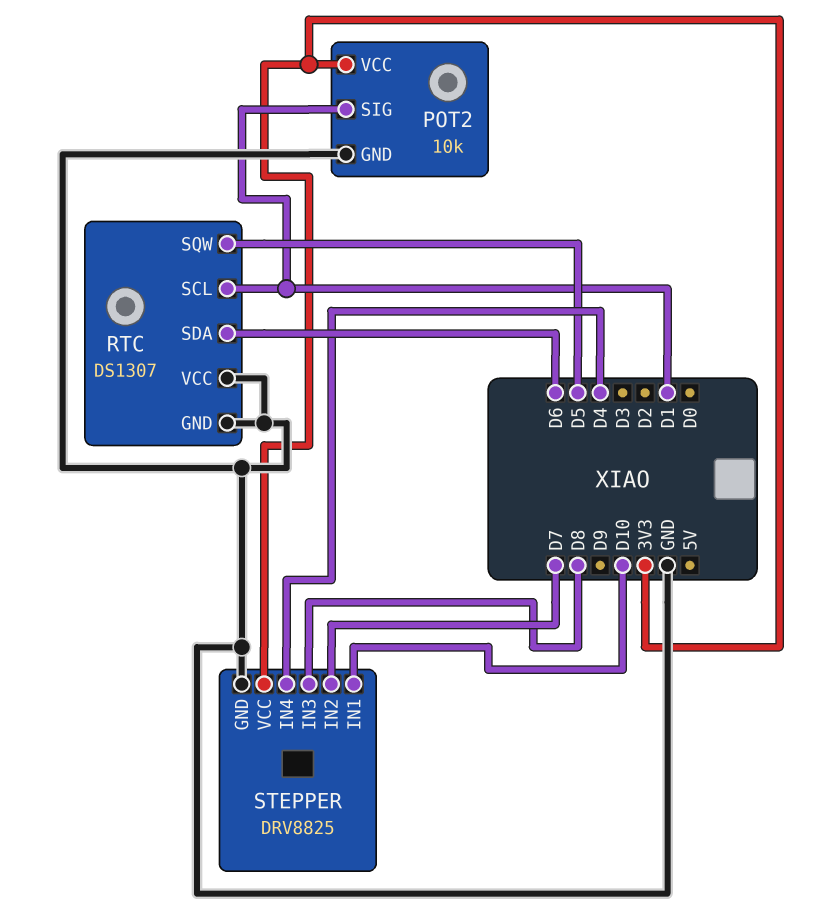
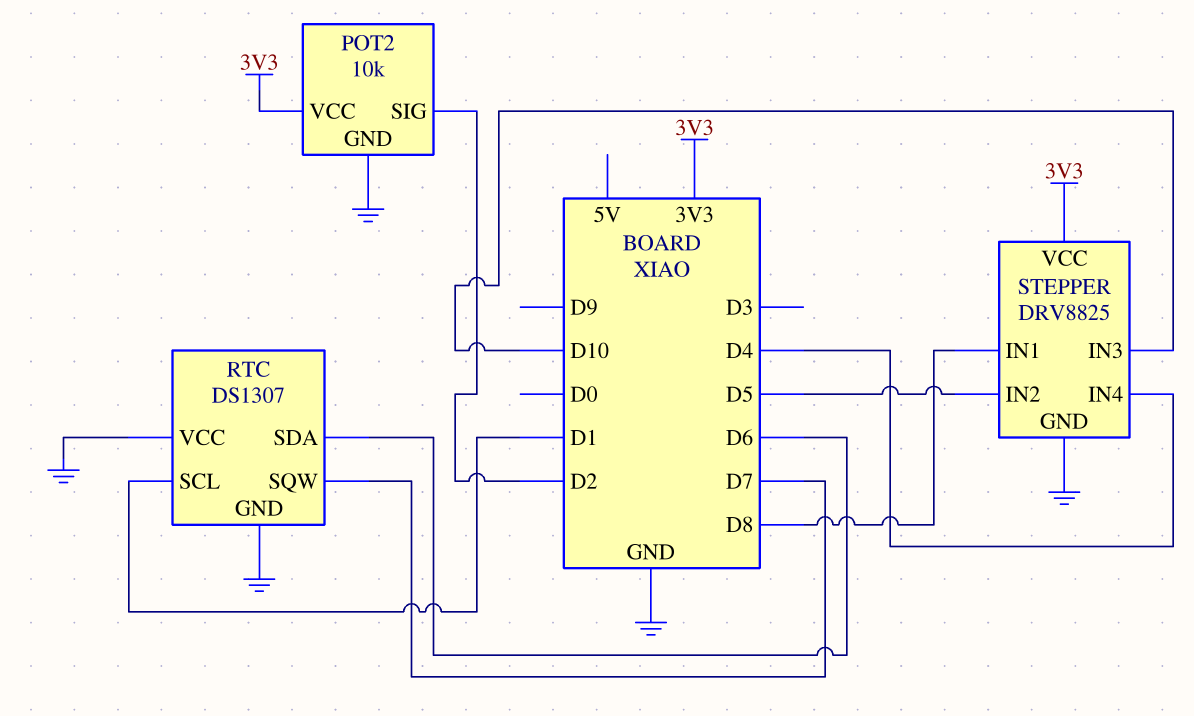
POT2 pin SIG: D1 -> D2
RTC pin SQW: D5 -> D7
STEPPER pin IN1: D10 -> D8
STEPPER pin IN2: D7 -> D5
STEPPER pin IN3: D8 -> D10

